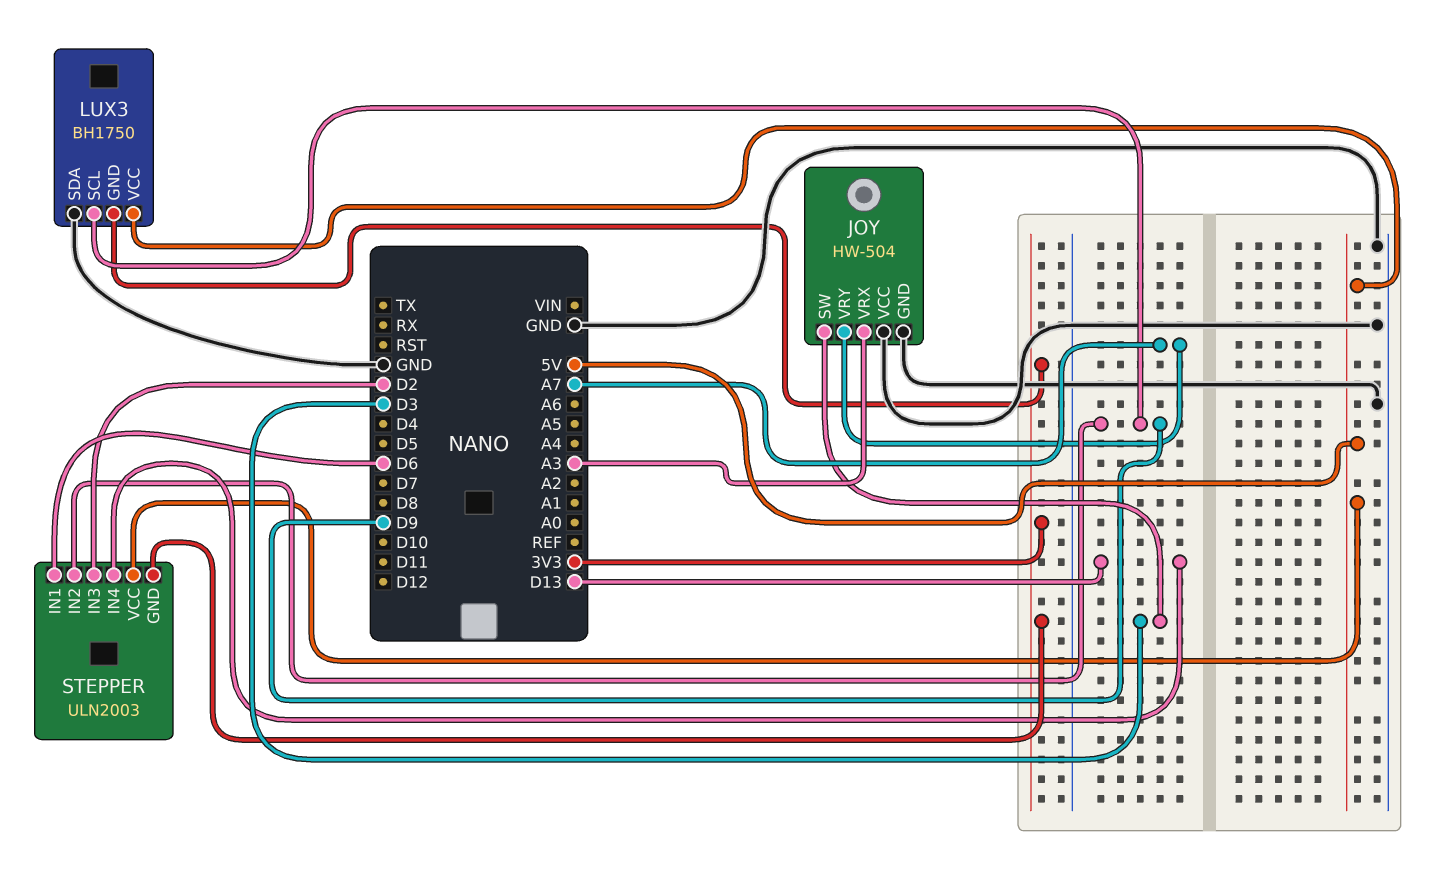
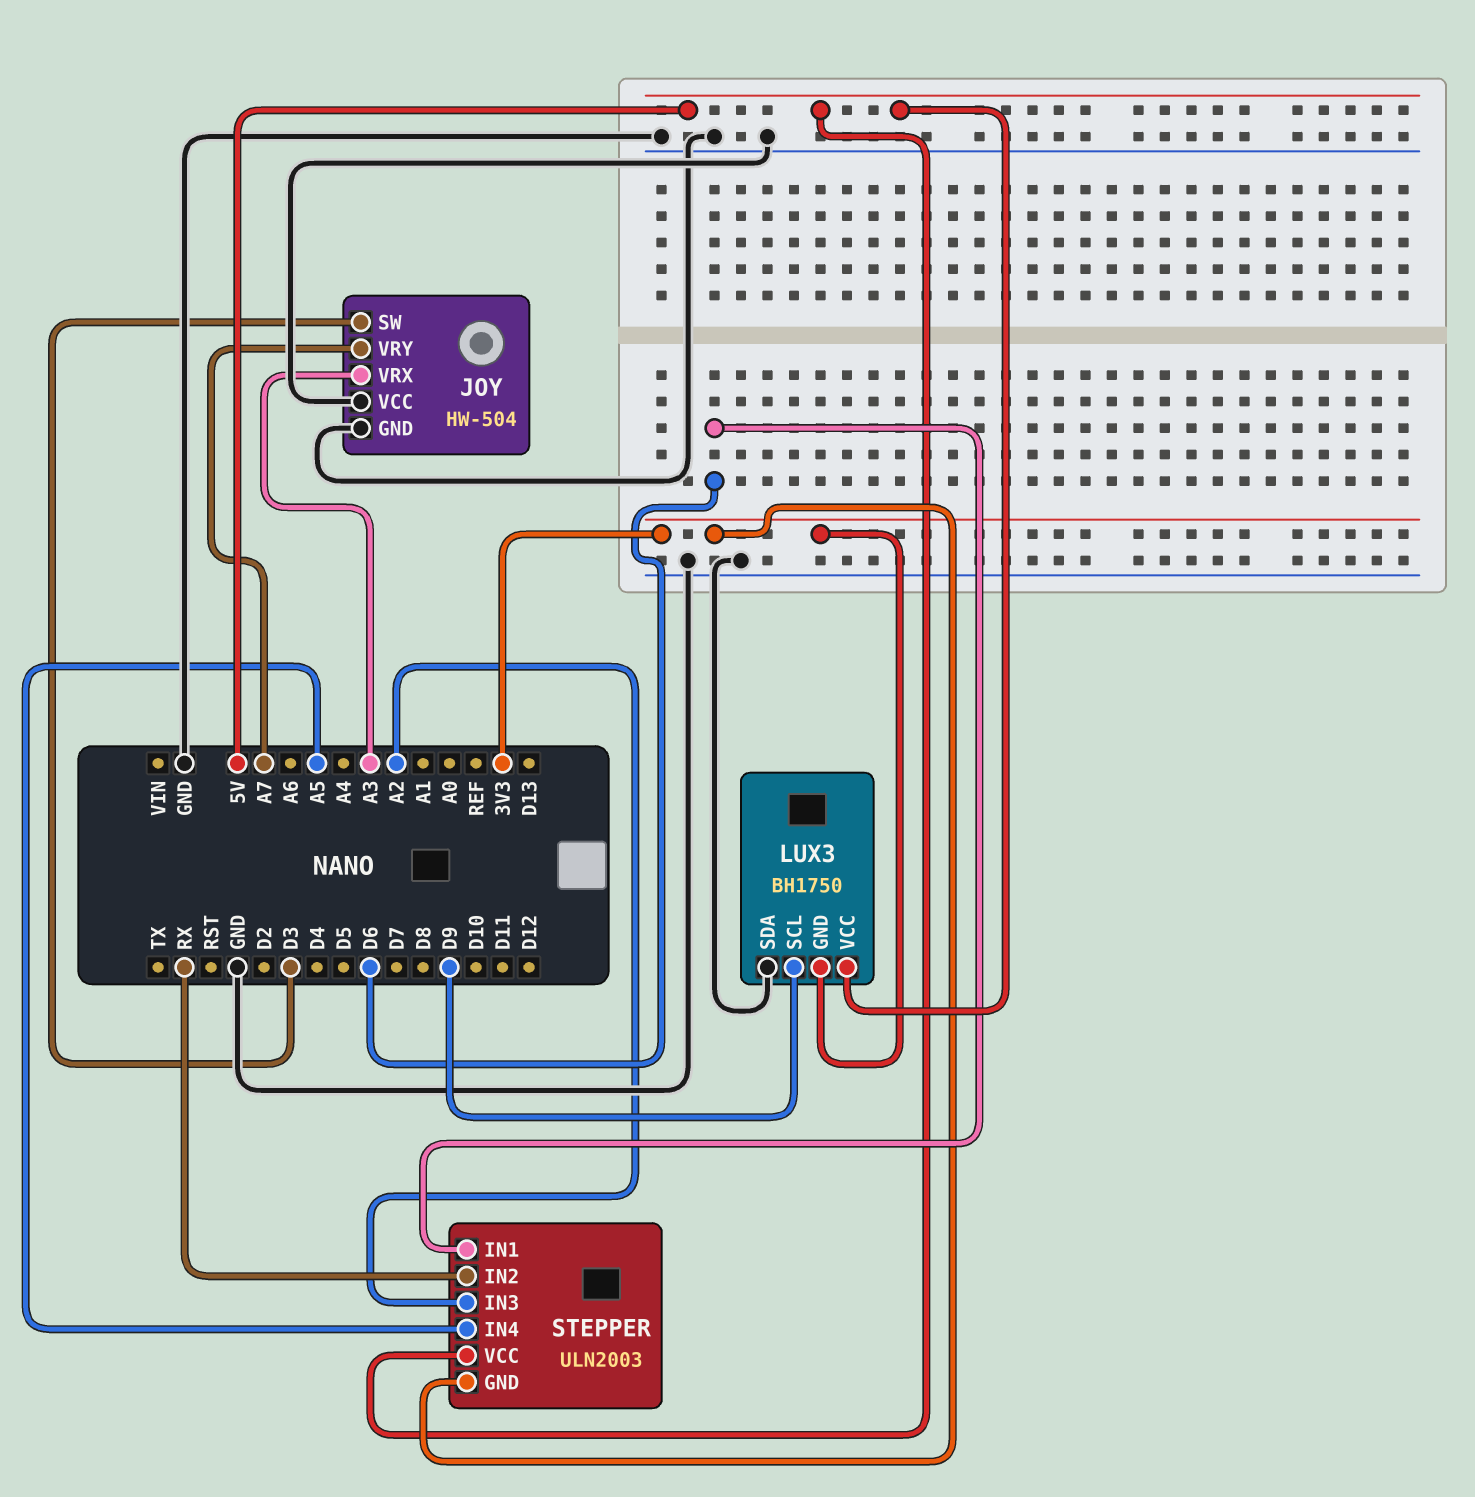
STEPPER pin IN2: D9 -> RX
STEPPER pin IN3: D2 -> A2
STEPPER pin IN4: D13 -> A5

